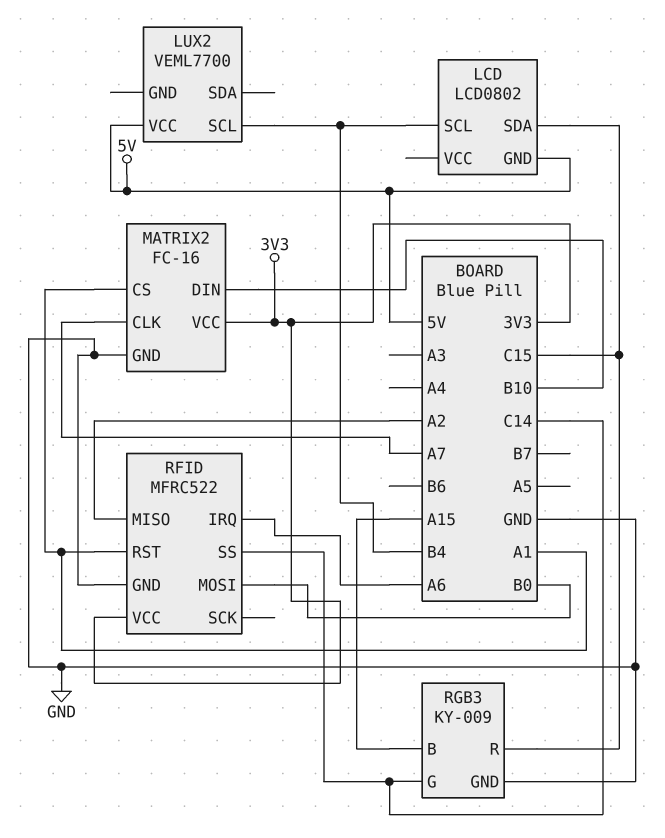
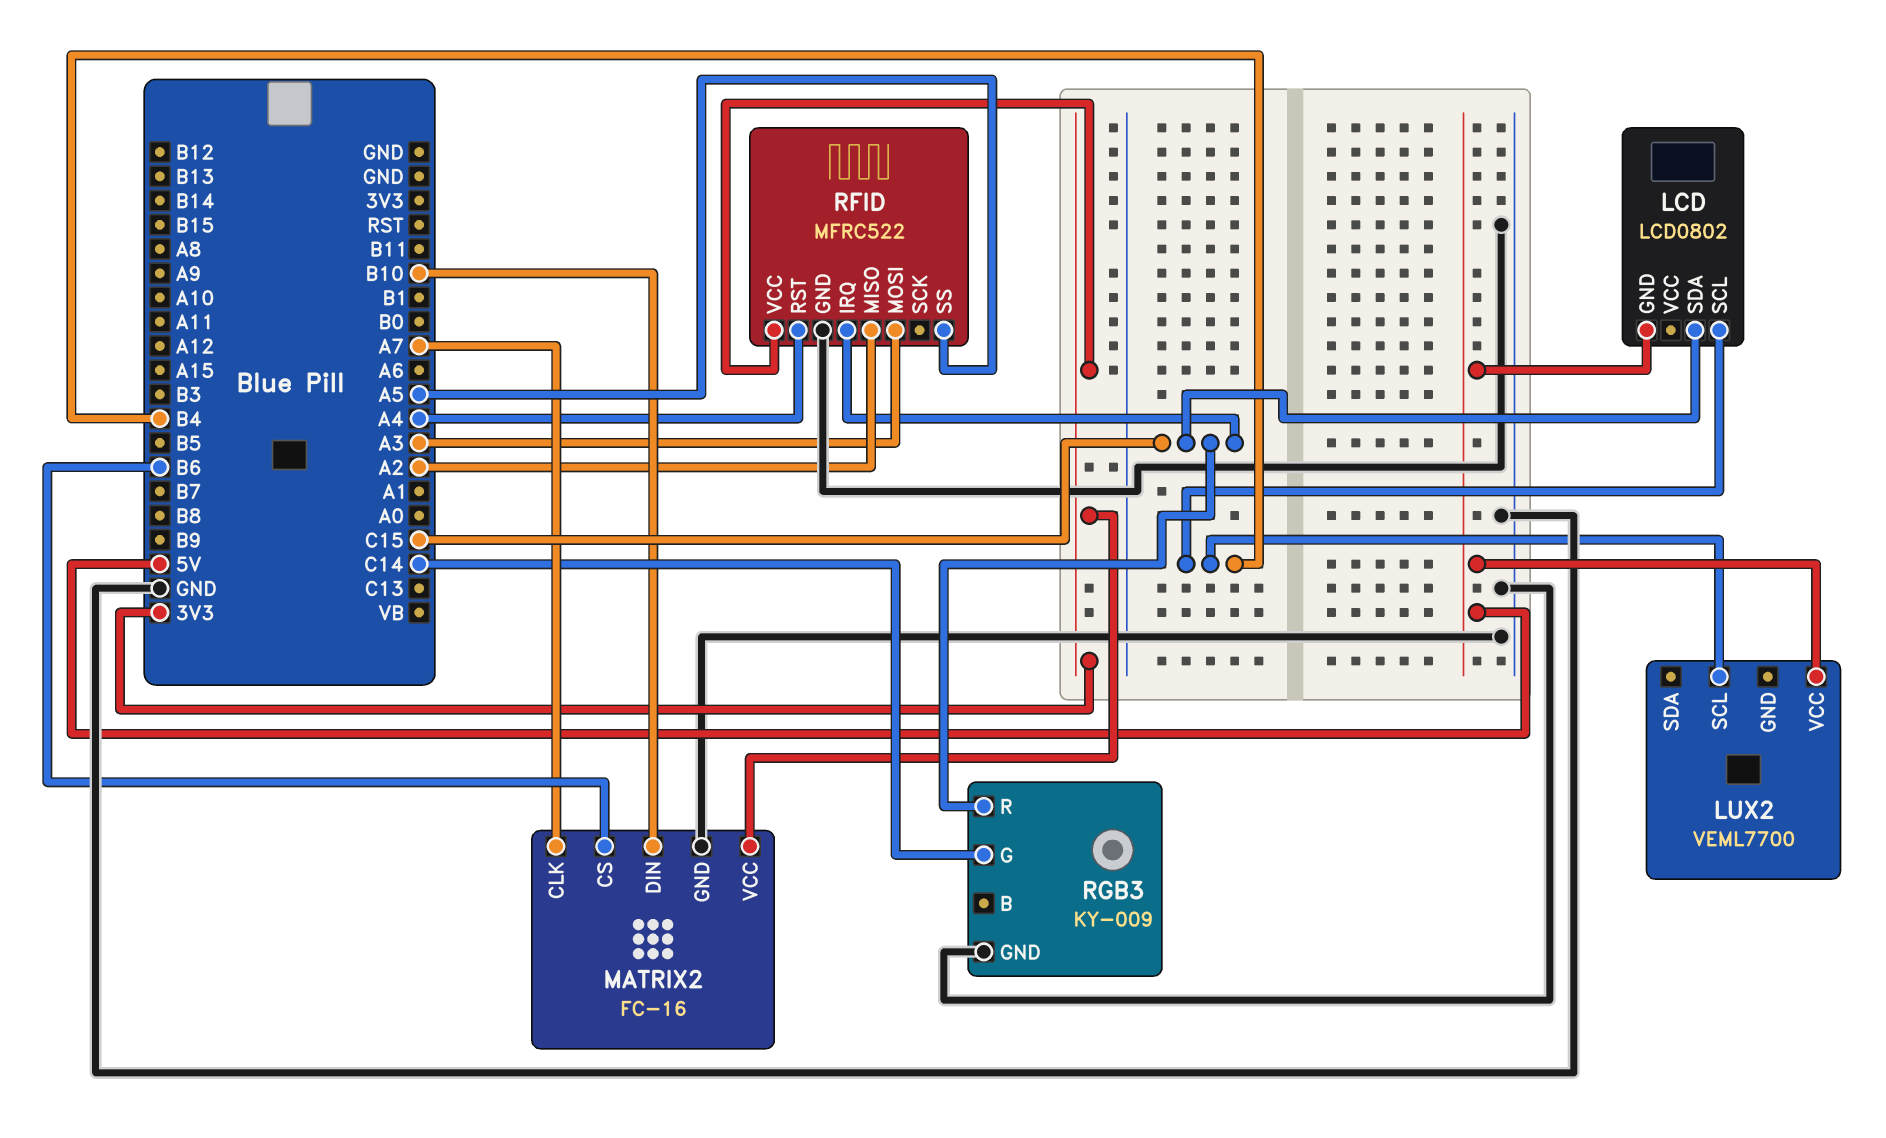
MATRIX2 pin CS: A1 -> B6
RFID pin IRQ: A6 -> C15
RFID pin MOSI: B0 -> A3
RFID pin RST: A1 -> A4
RFID pin SS: C14 -> A5
RGB3 pin B: A15 -> none

